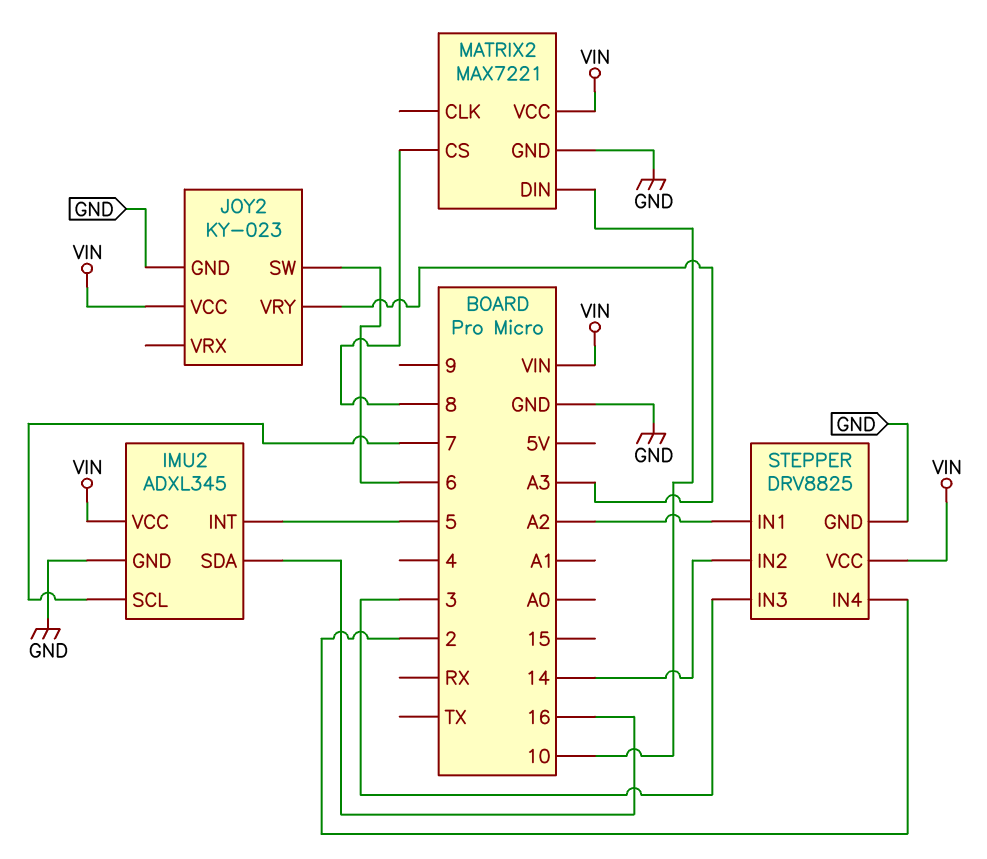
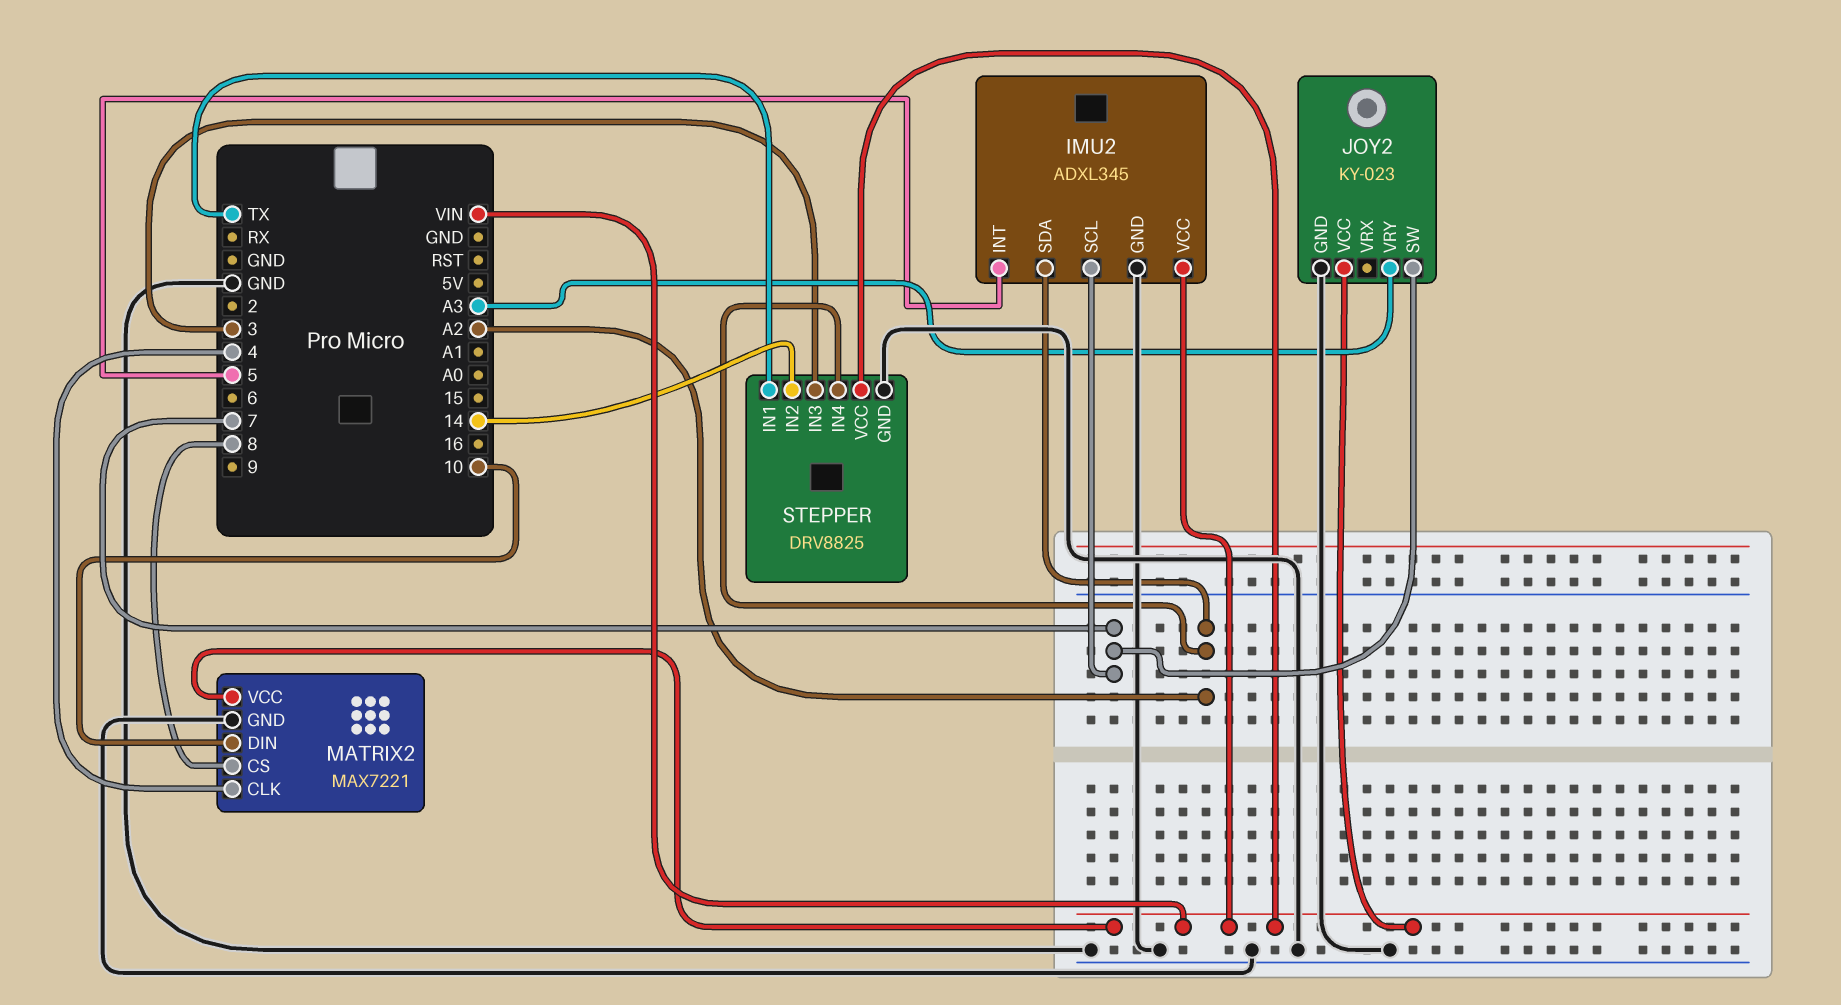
IMU2 pin SDA: 16 -> A2
JOY2 pin SW: 6 -> 7
MATRIX2 pin CLK: none -> 4
STEPPER pin IN1: A2 -> TX
STEPPER pin IN4: 2 -> A2

